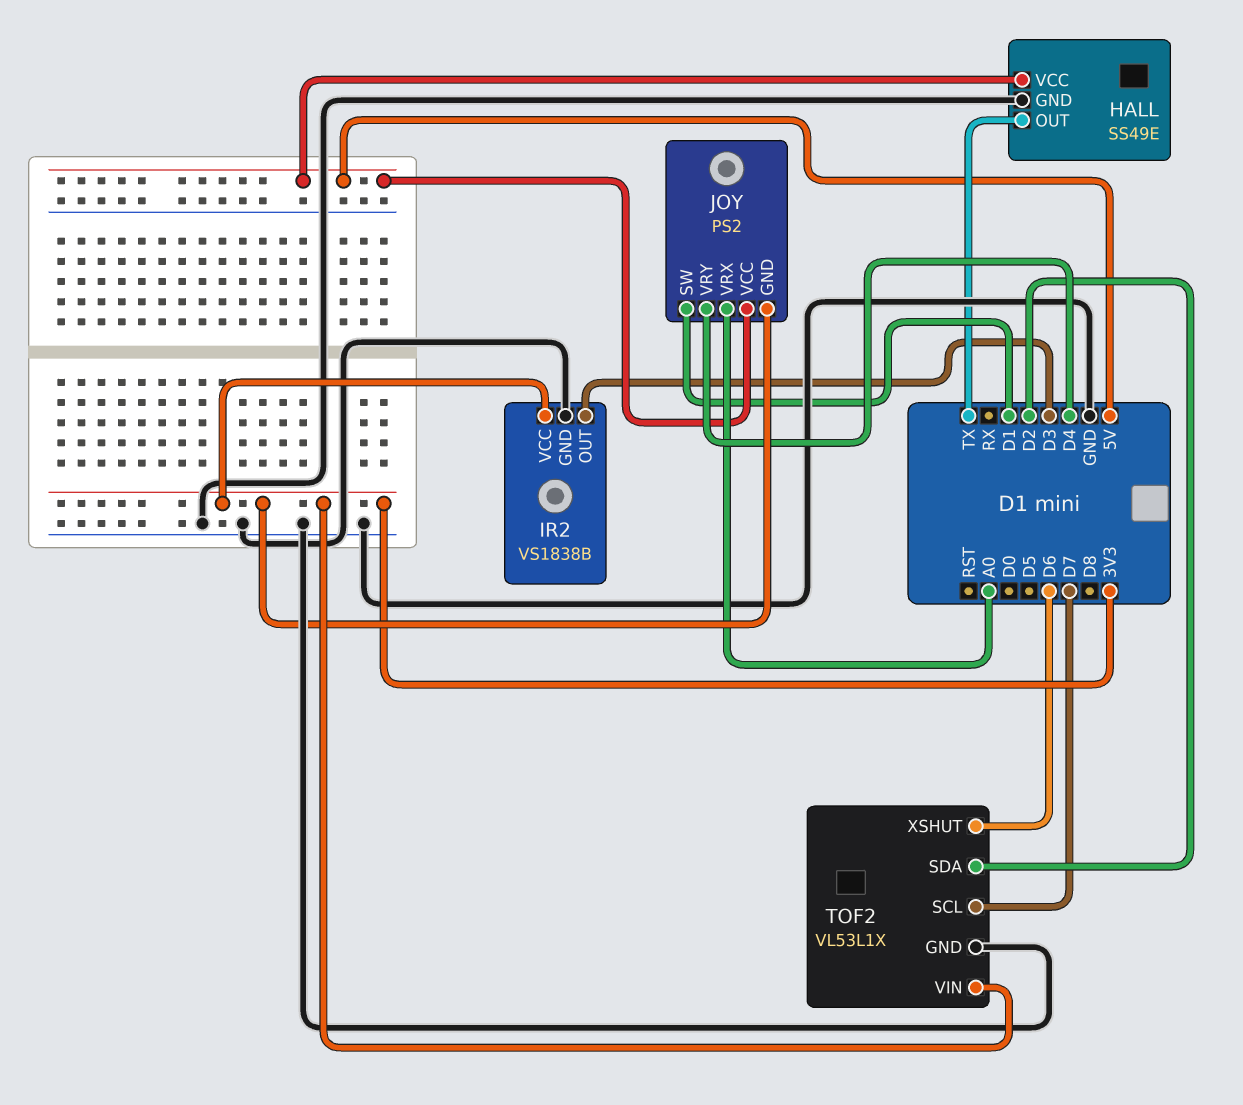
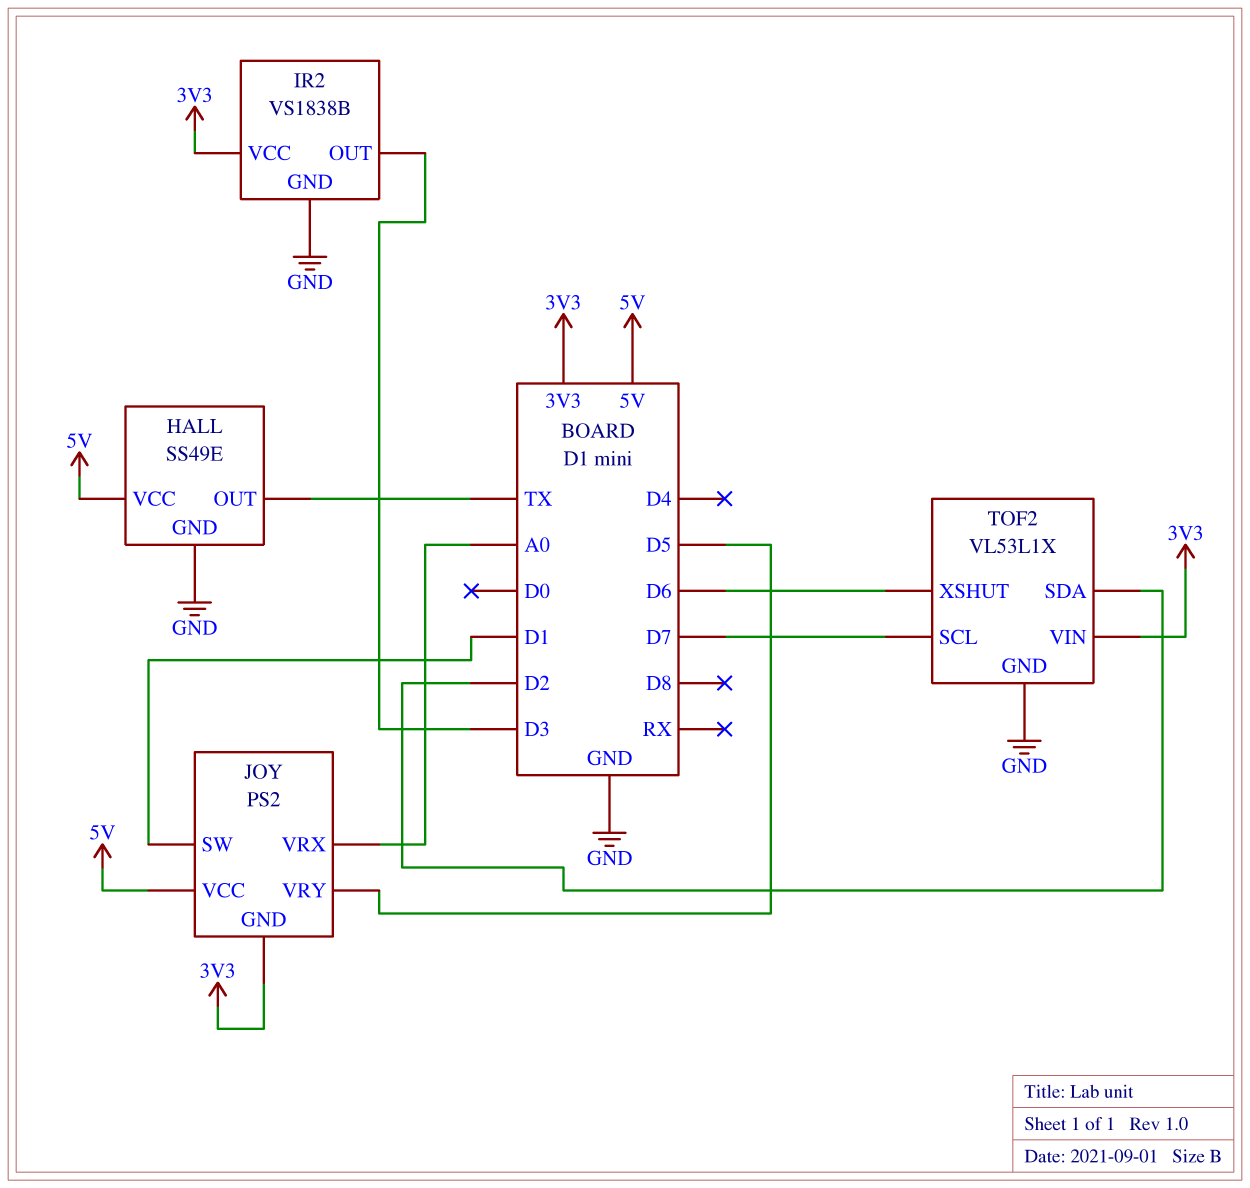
JOY pin VRY: D4 -> D5

